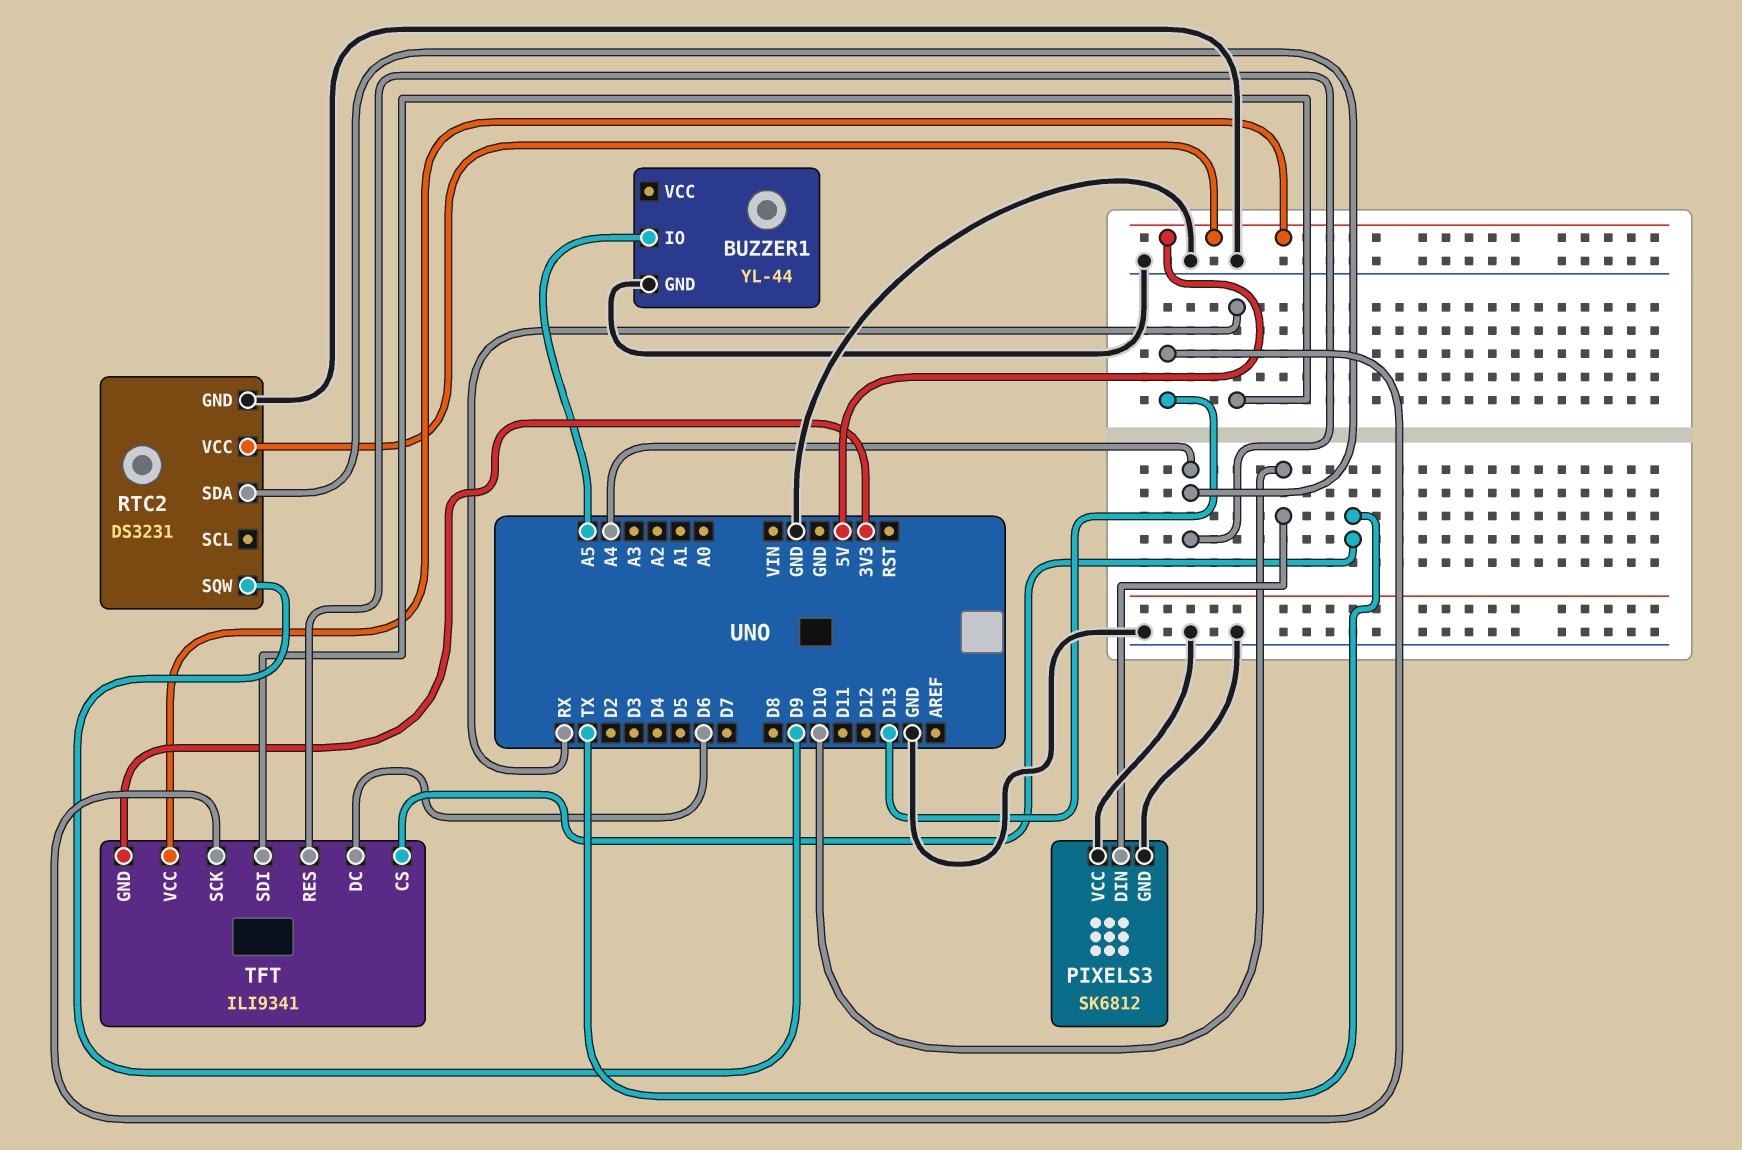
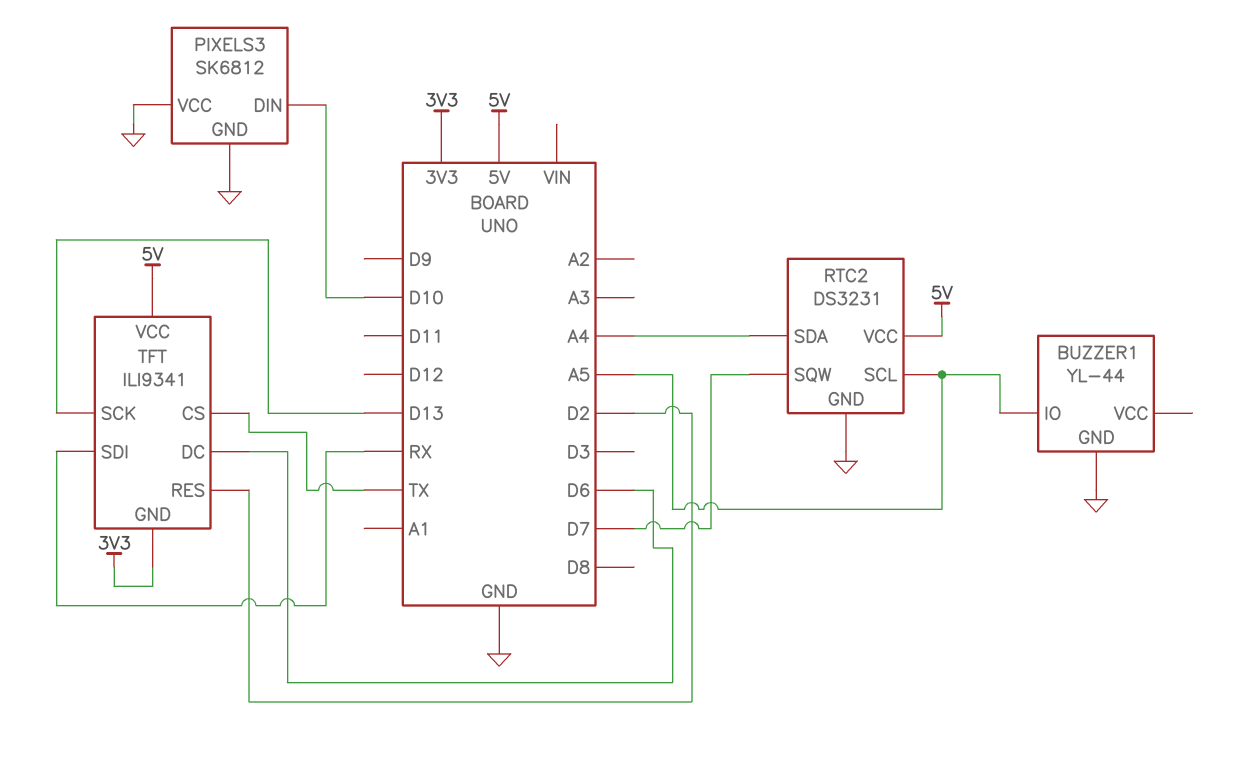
RTC2 pin SCL: none -> A5
RTC2 pin SQW: D9 -> D7
TFT pin RES: A4 -> D2

